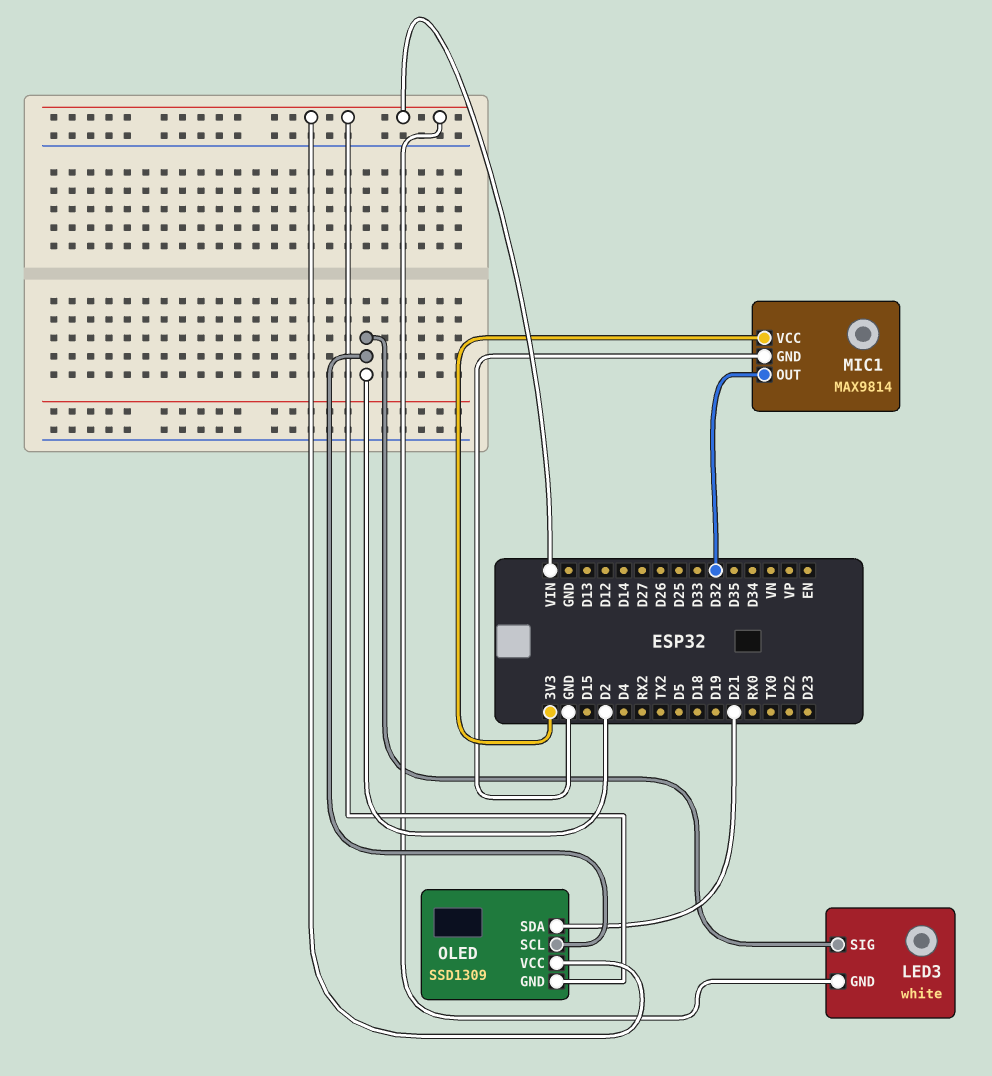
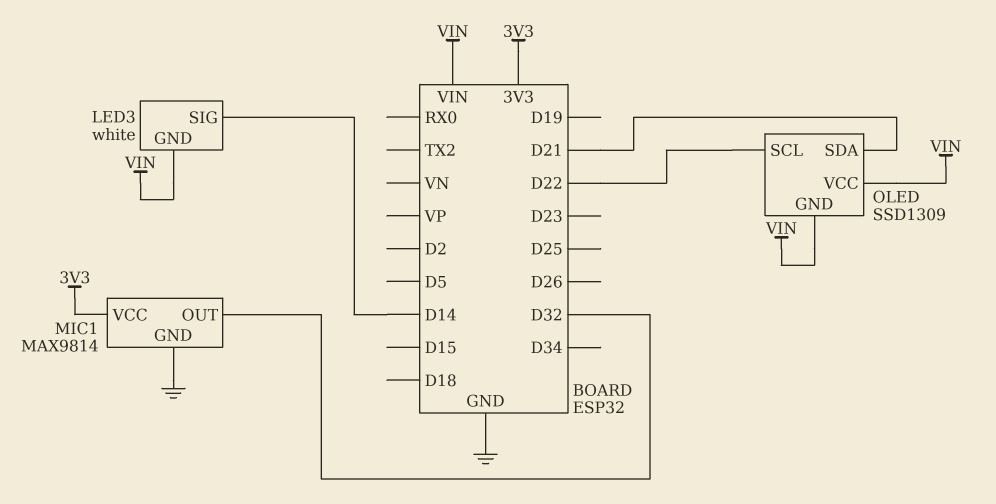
LED3 pin SIG: D2 -> D14
OLED pin SCL: D2 -> D22

